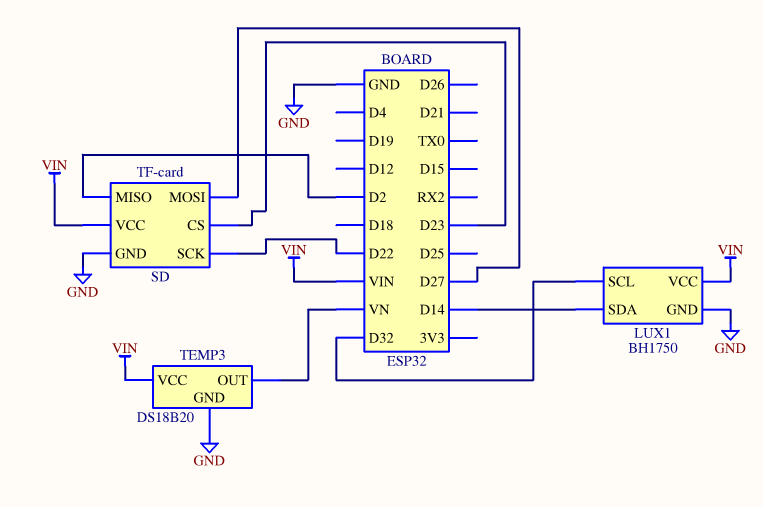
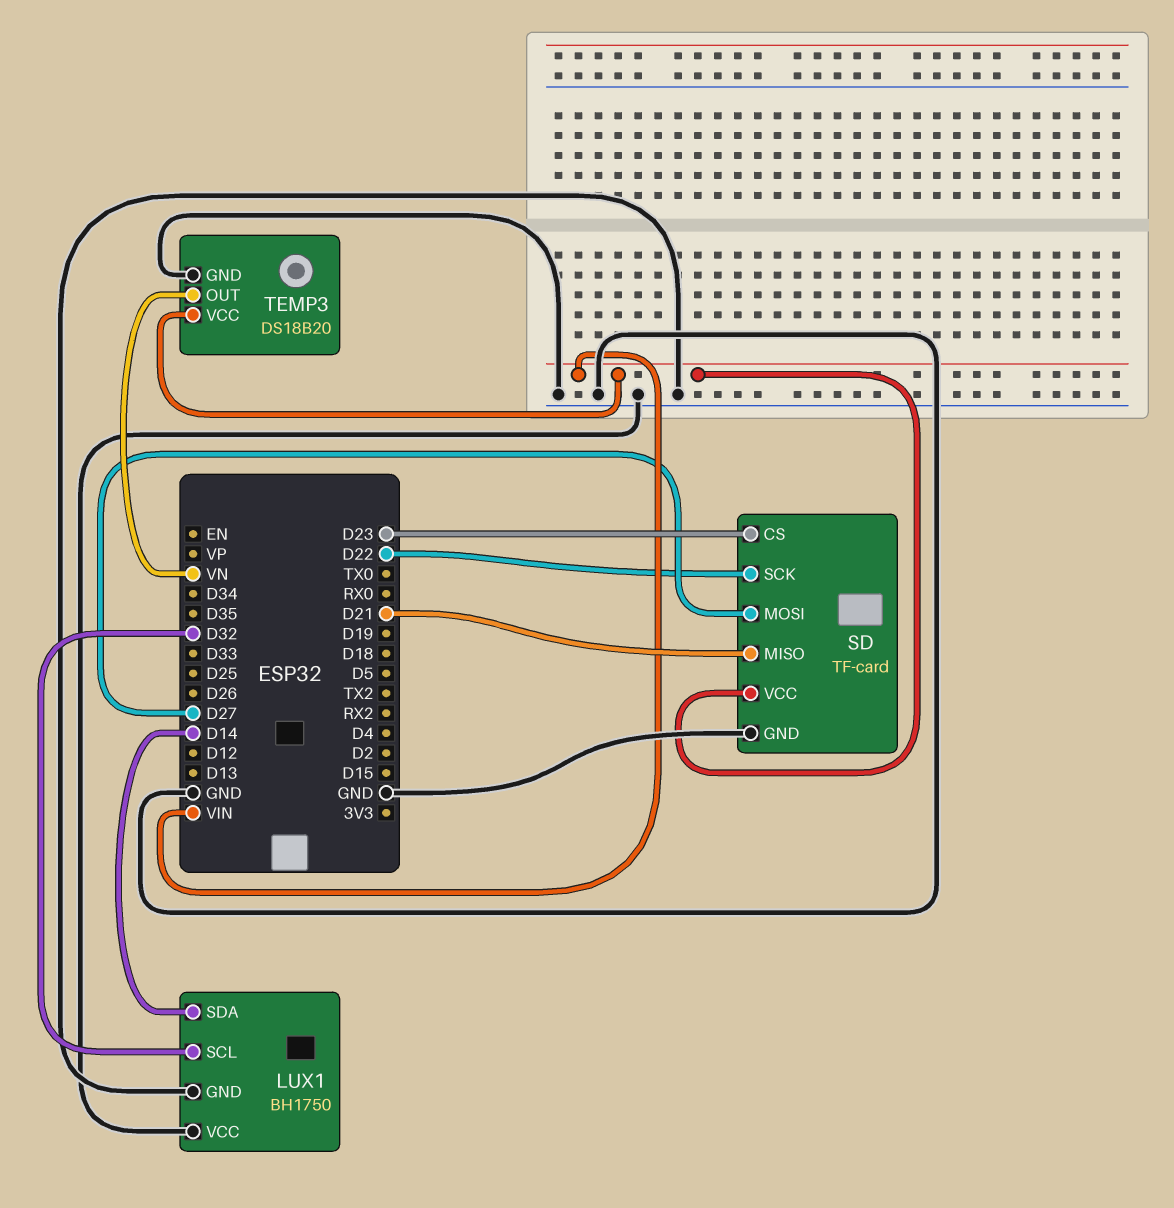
LUX1 pin VCC: VIN -> GND
SD pin MISO: D2 -> D21

